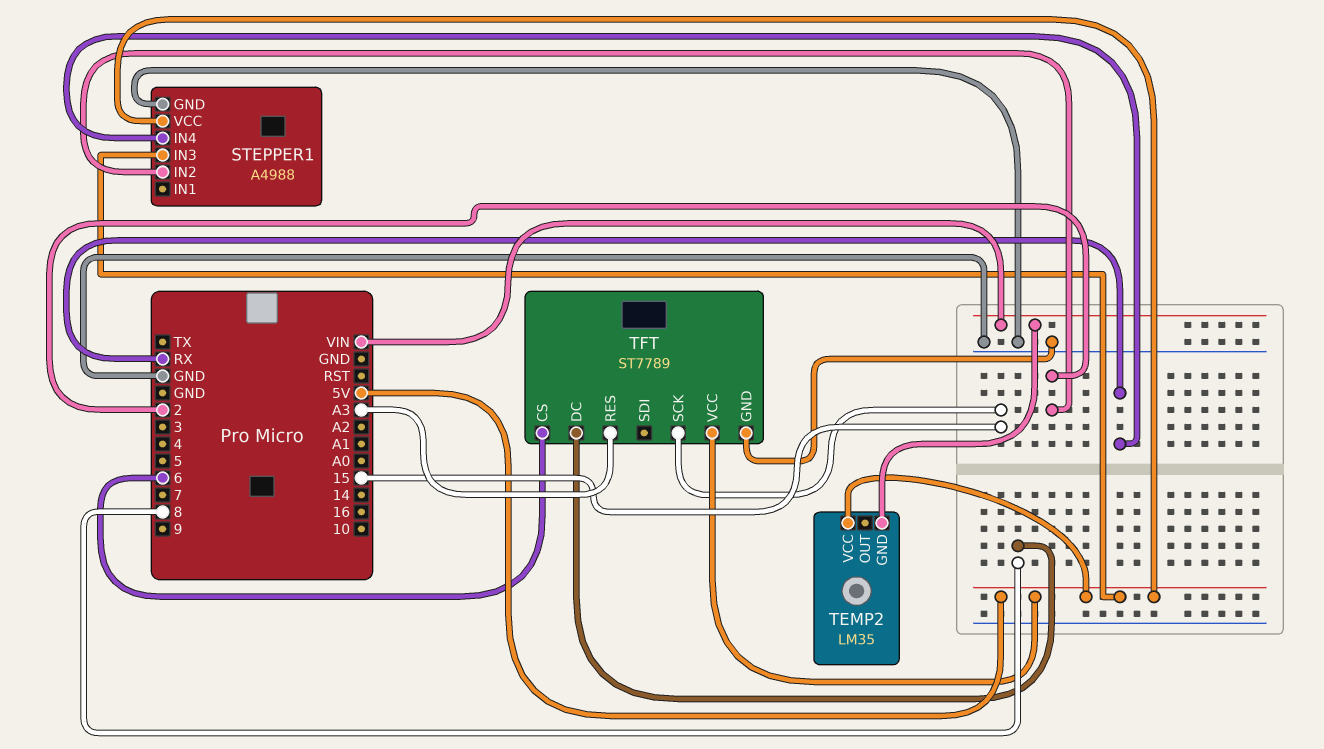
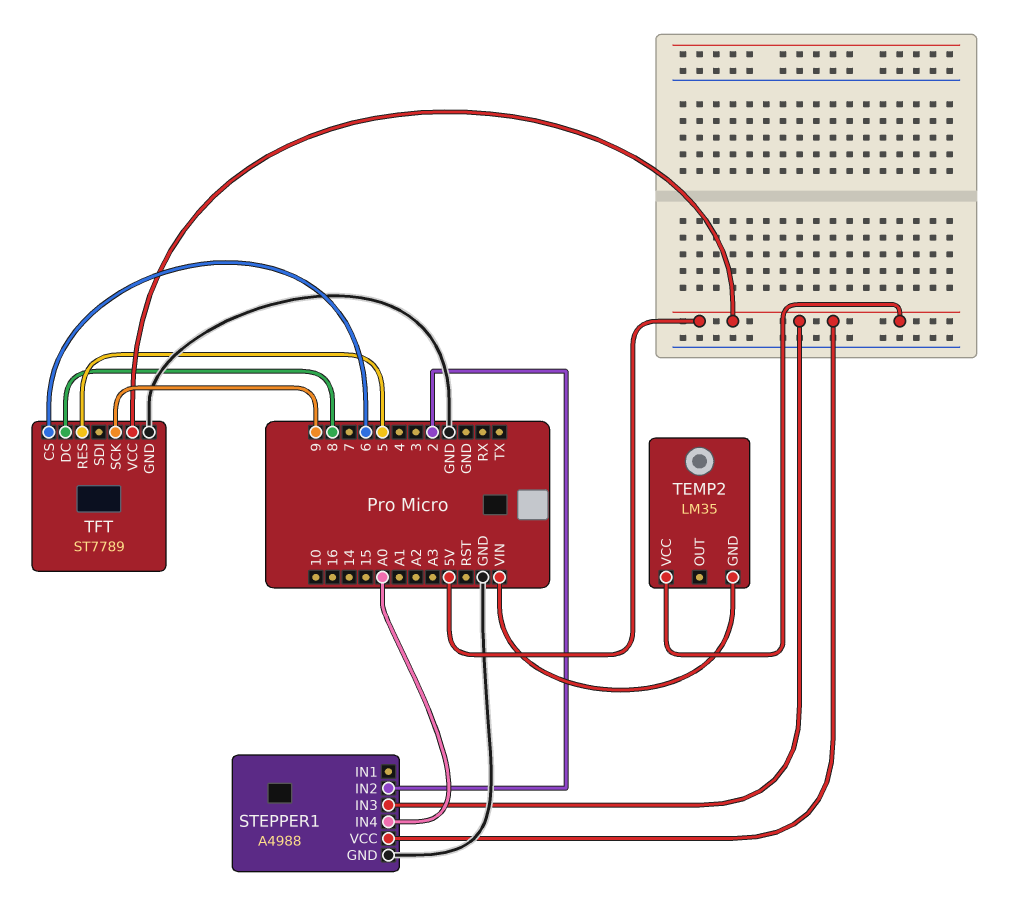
STEPPER1 pin IN4: RX -> A0
TFT pin RES: A3 -> 5
TFT pin SCK: 15 -> 9

